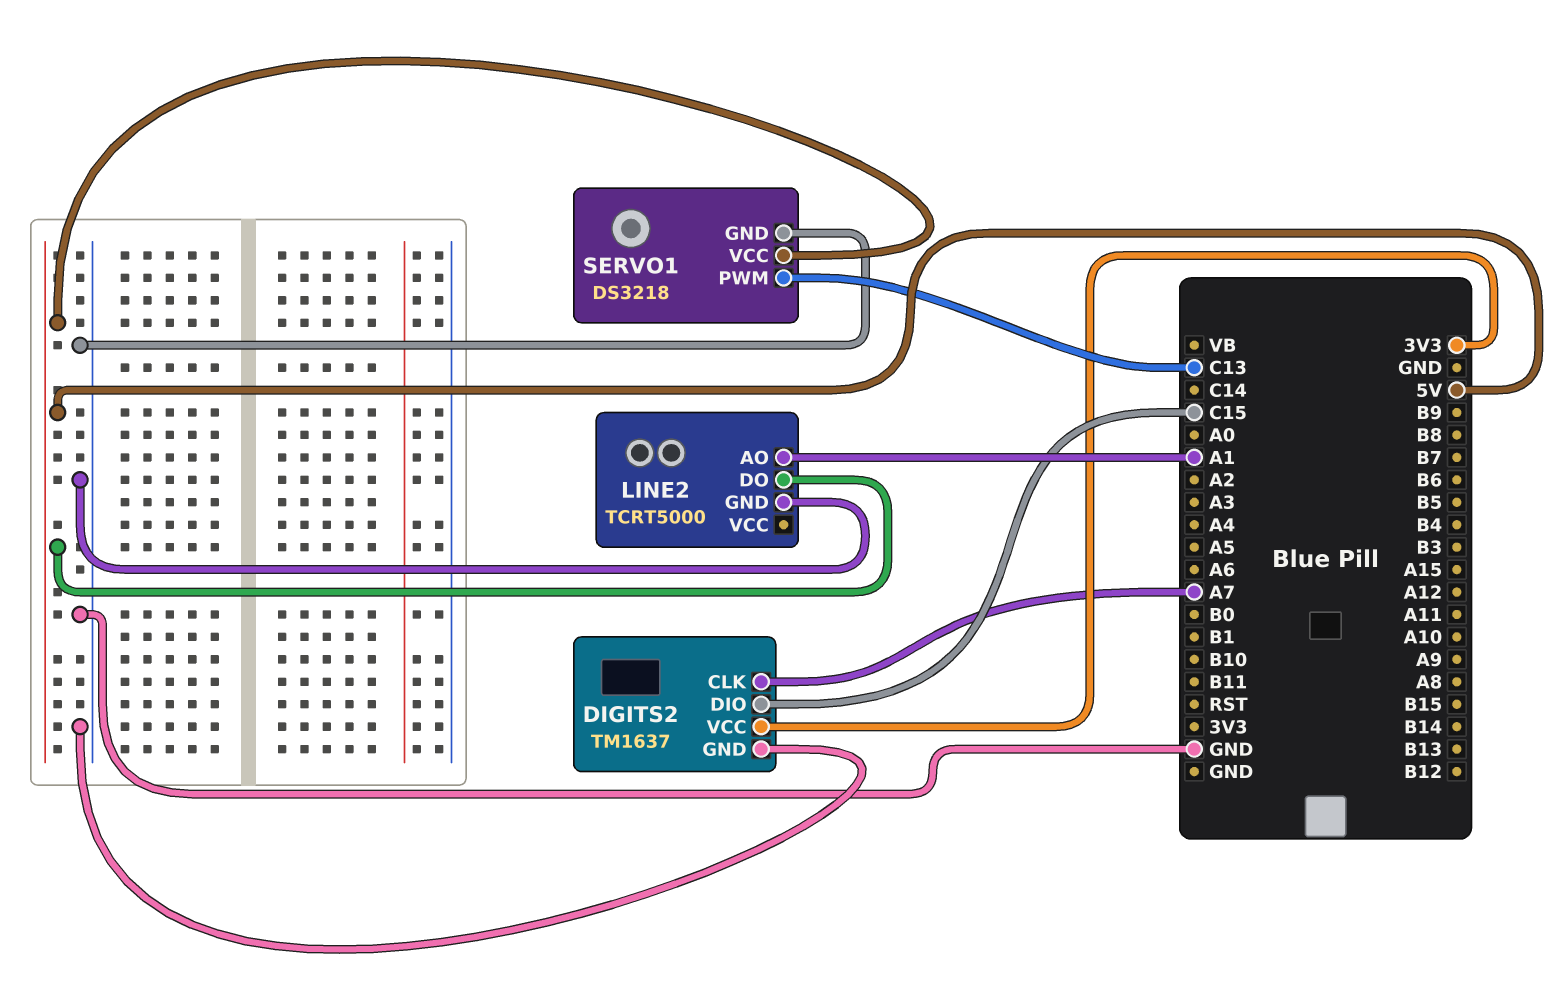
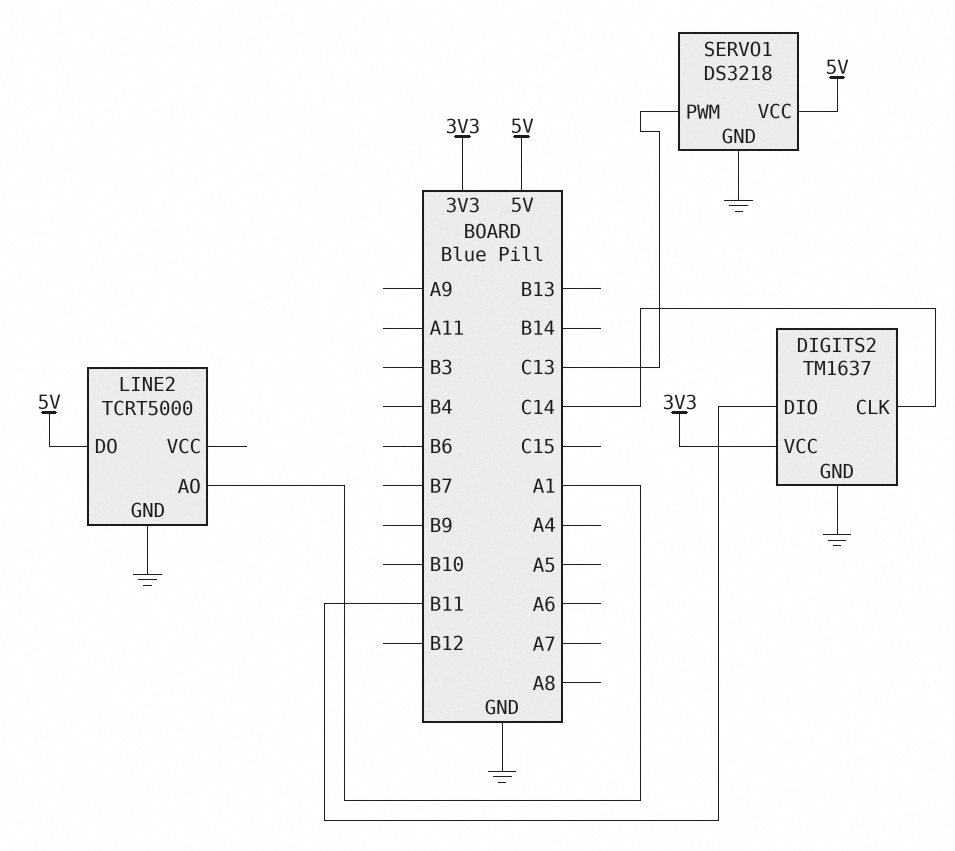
DIGITS2 pin CLK: A7 -> C14
DIGITS2 pin DIO: C15 -> B11

